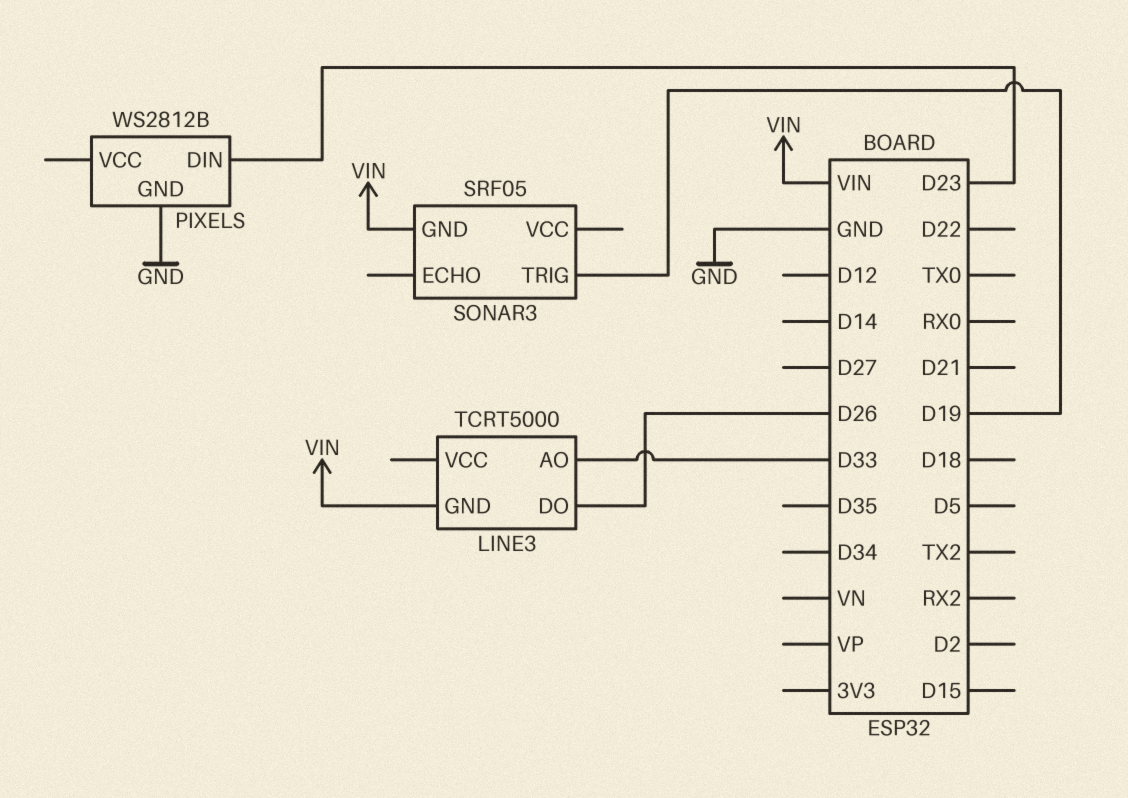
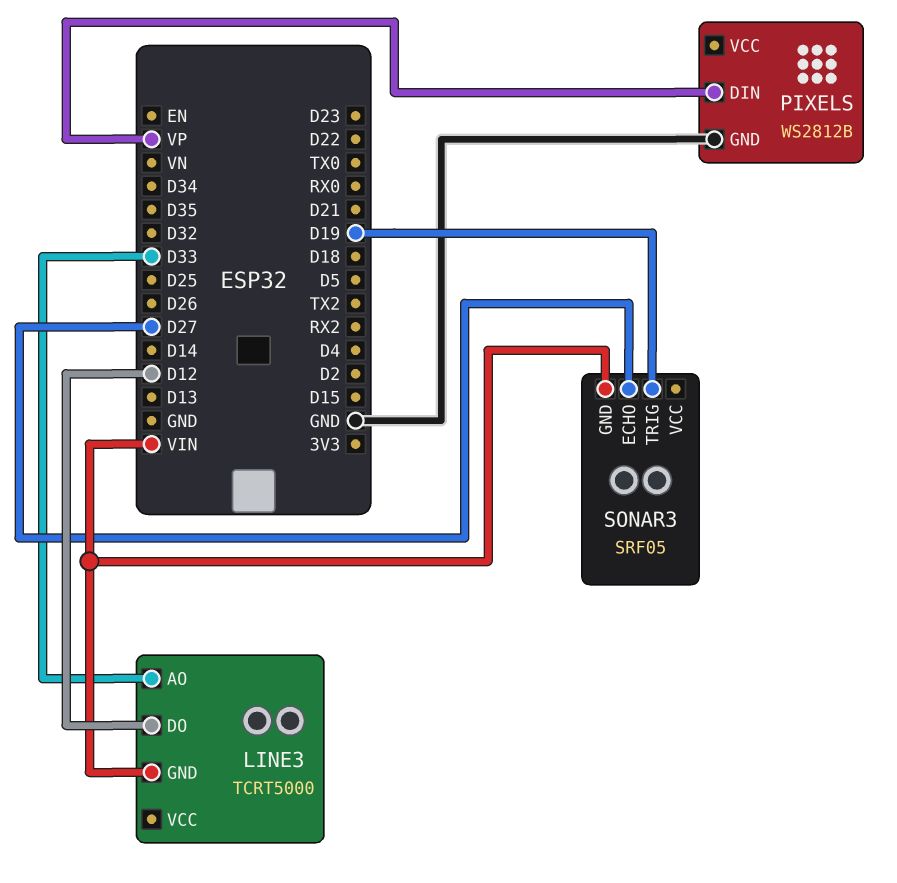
LINE3 pin DO: D26 -> D12
PIXELS pin DIN: D23 -> VP
SONAR3 pin ECHO: none -> D27

